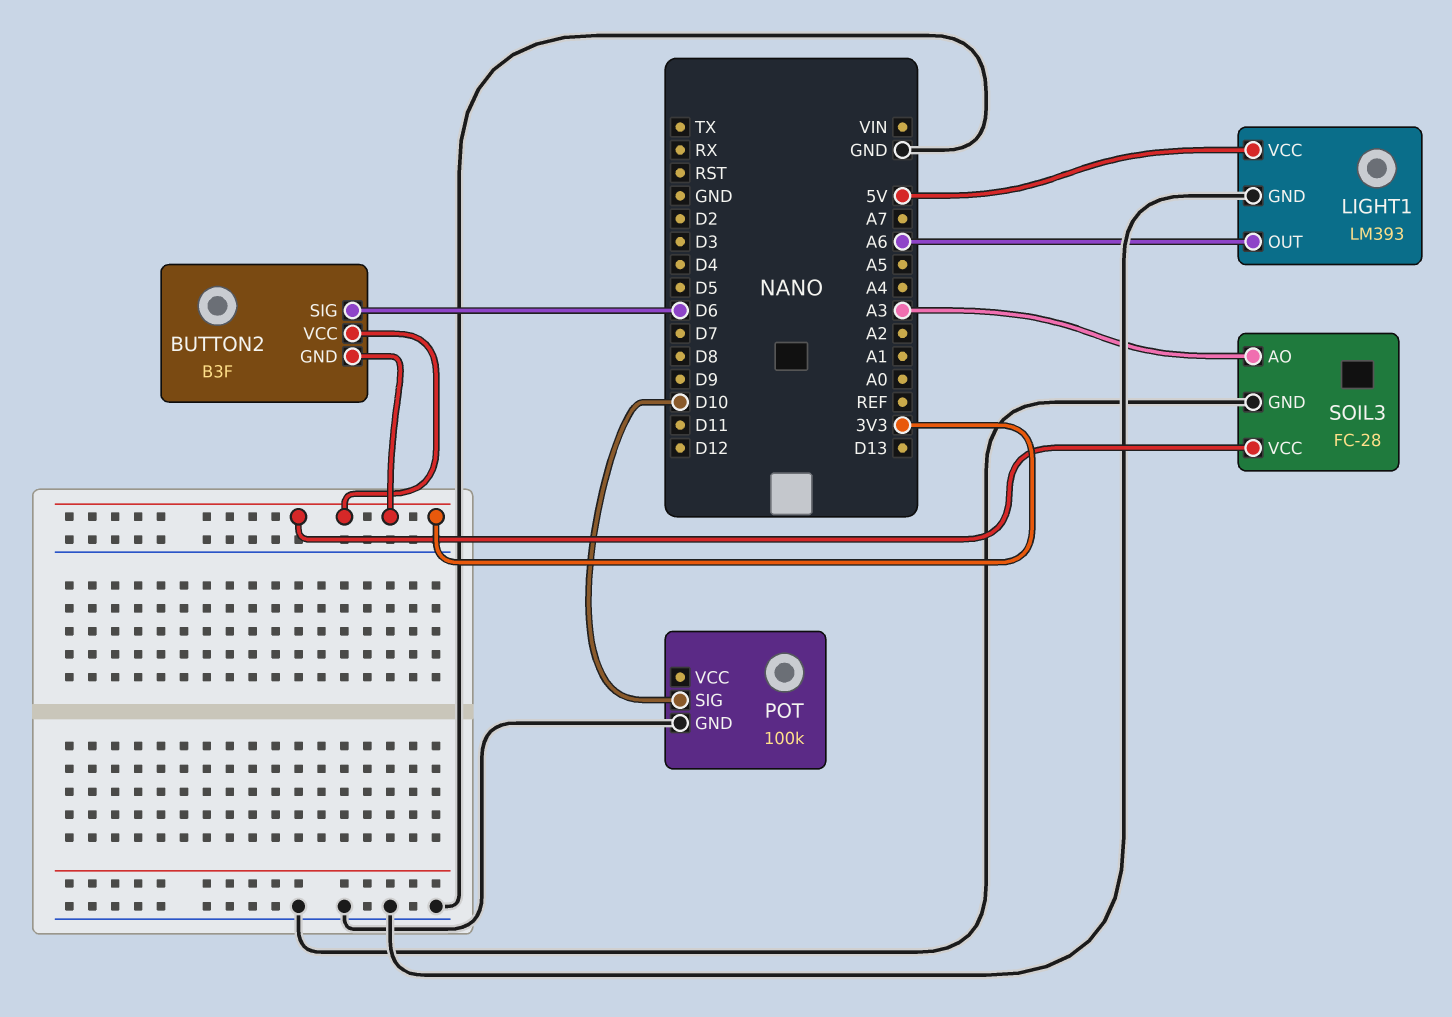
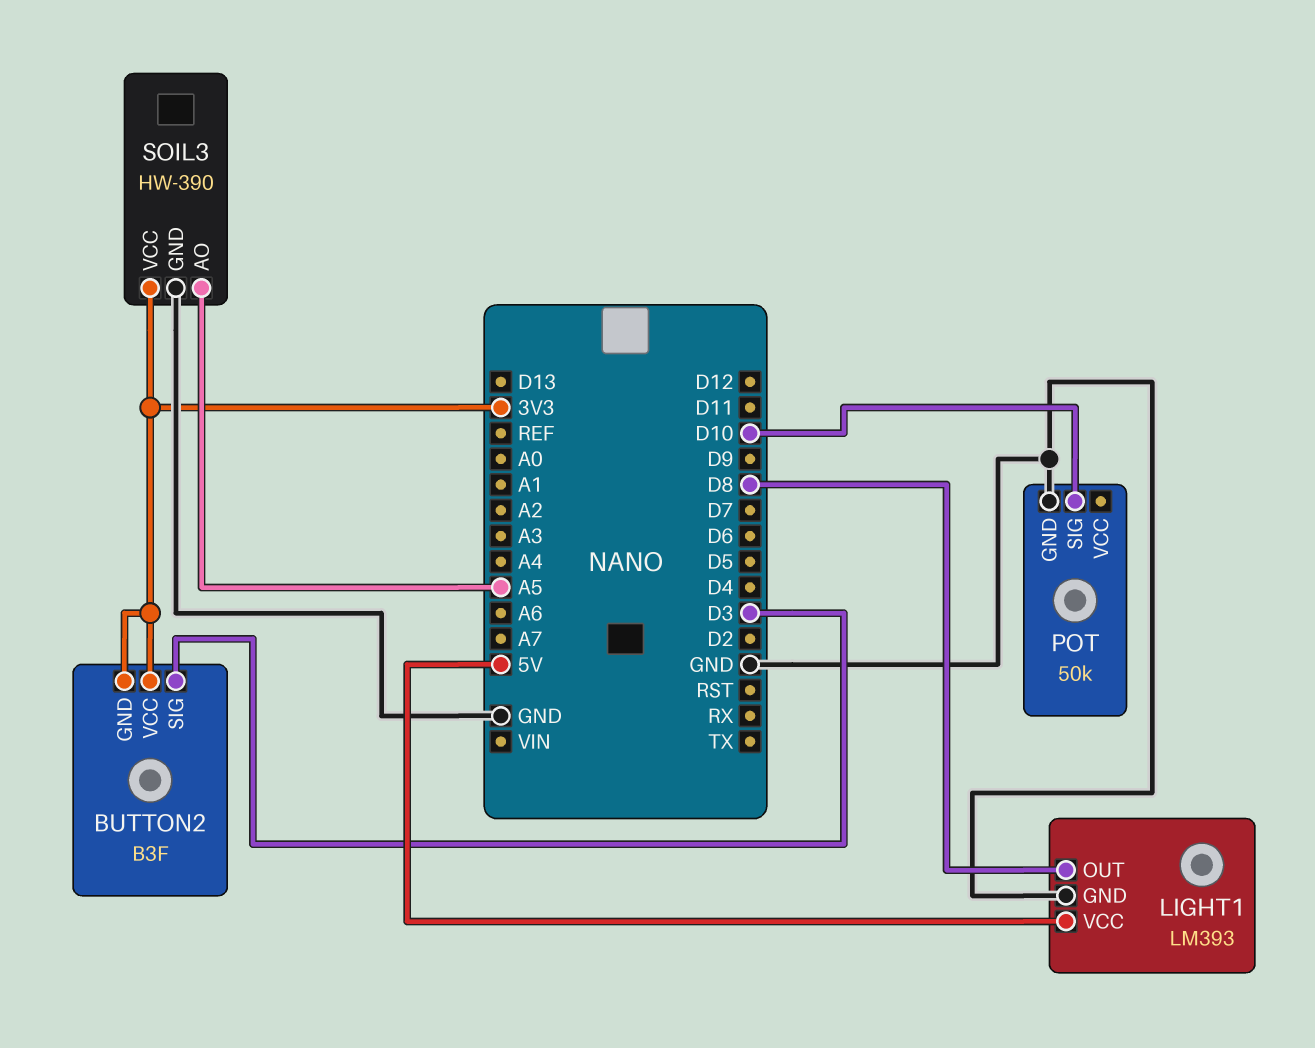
BUTTON2 pin SIG: D6 -> D3
LIGHT1 pin OUT: A6 -> D8
POT: 100k -> 50k
SOIL3: FC-28 -> HW-390
SOIL3 pin AO: A3 -> A5

